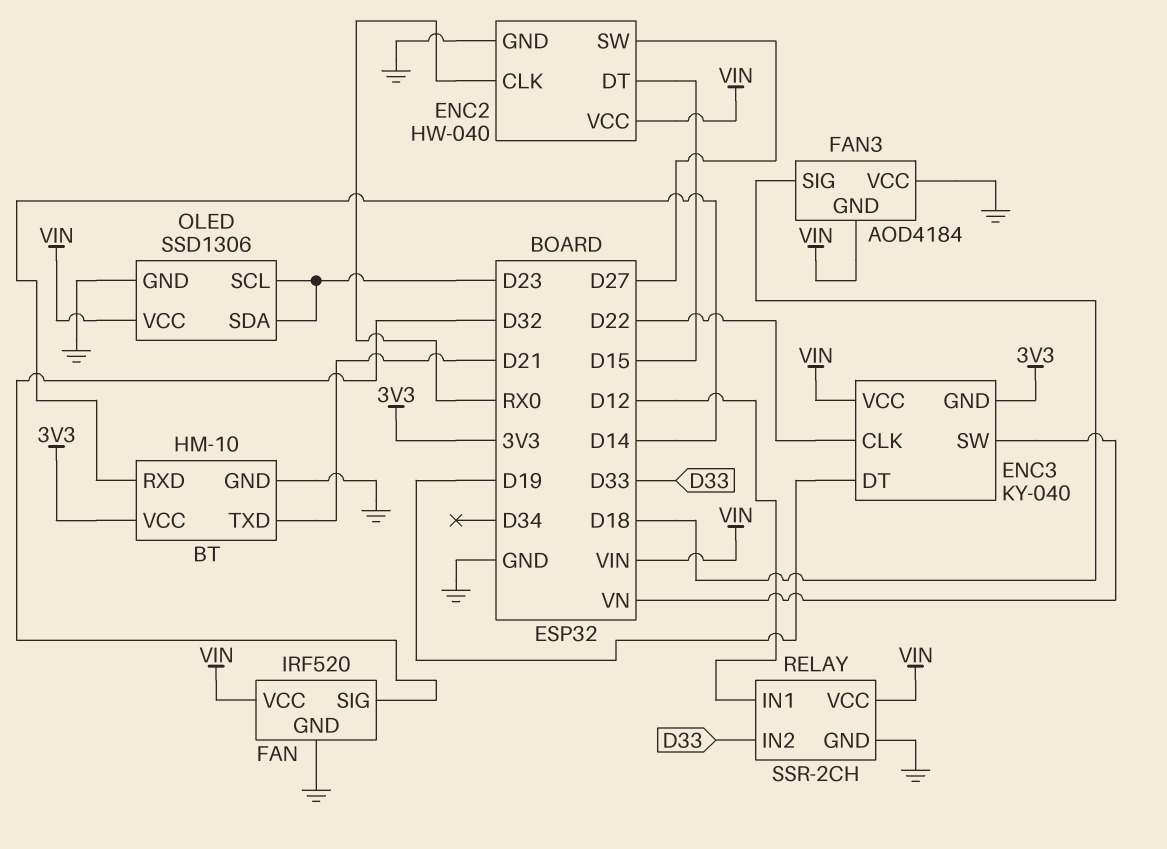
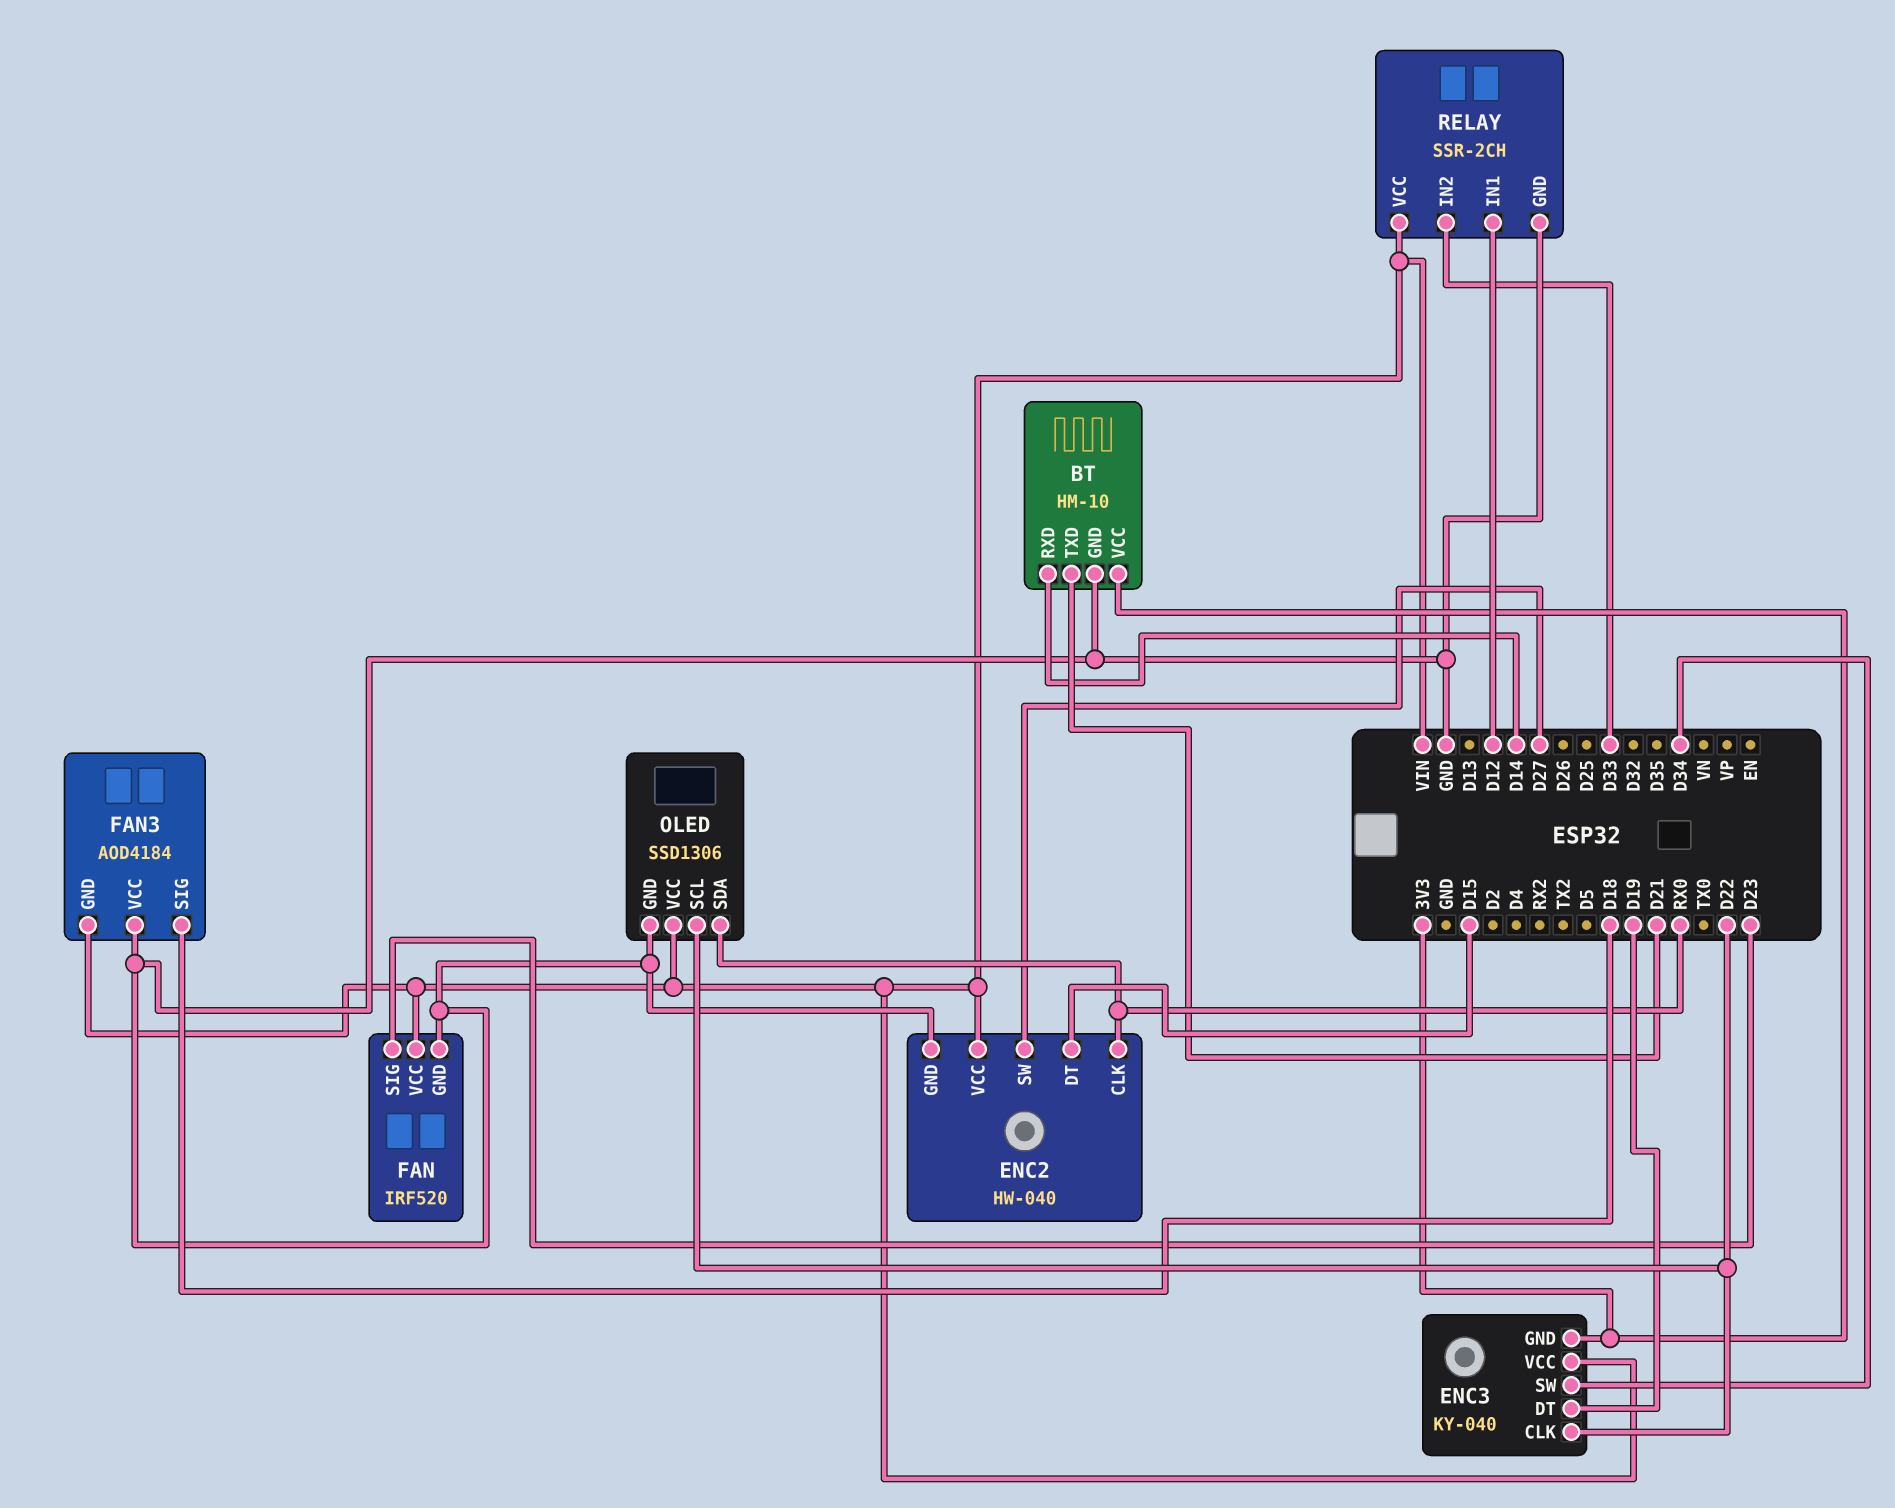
ENC3 pin SW: VN -> D34
FAN pin SIG: D32 -> D23
OLED pin SCL: D23 -> D22
OLED pin SDA: D23 -> RX0

